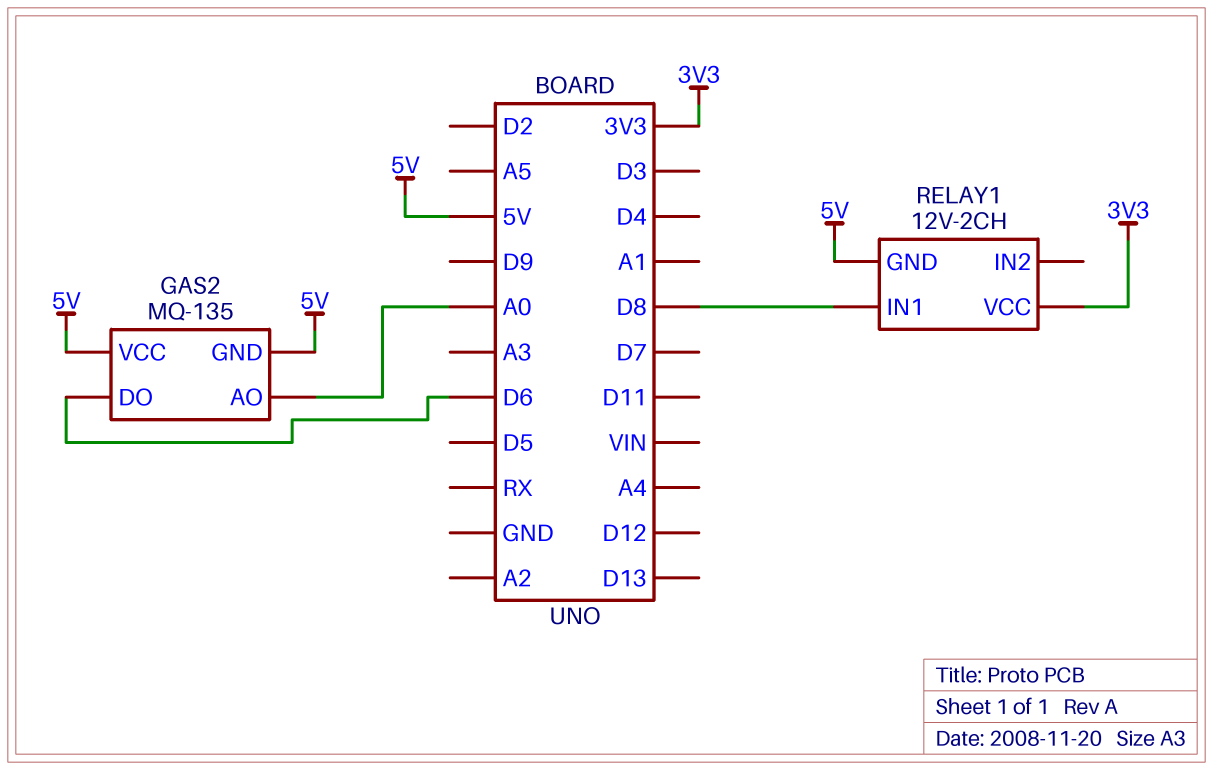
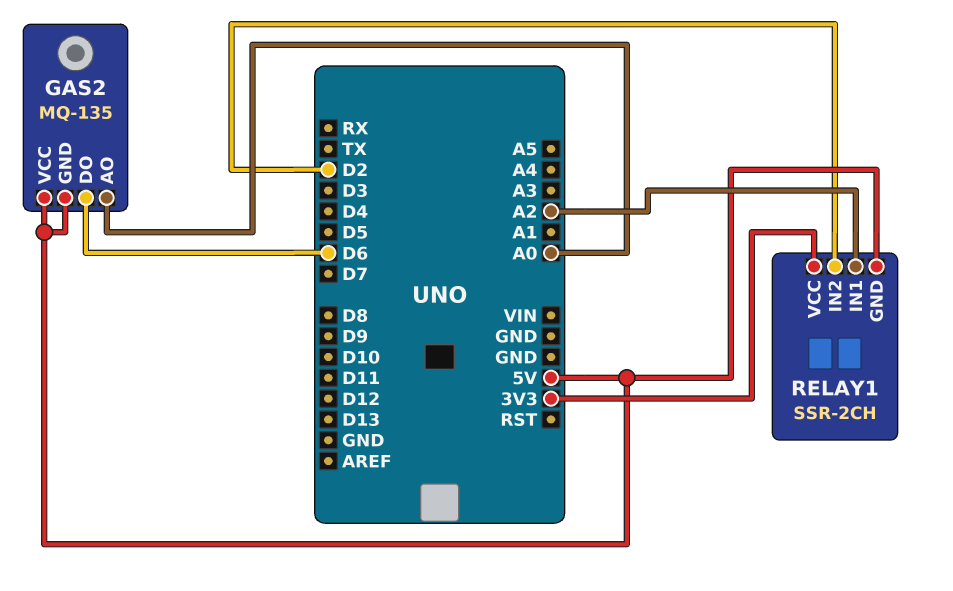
RELAY1: 12V-2CH -> SSR-2CH
RELAY1 pin IN1: D8 -> A2
RELAY1 pin IN2: none -> D2

